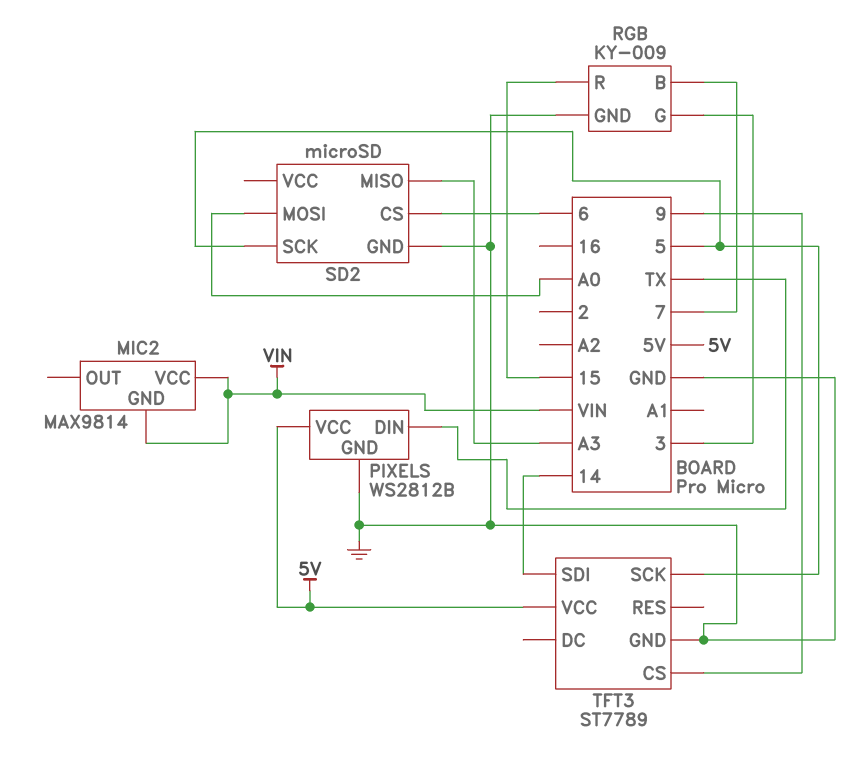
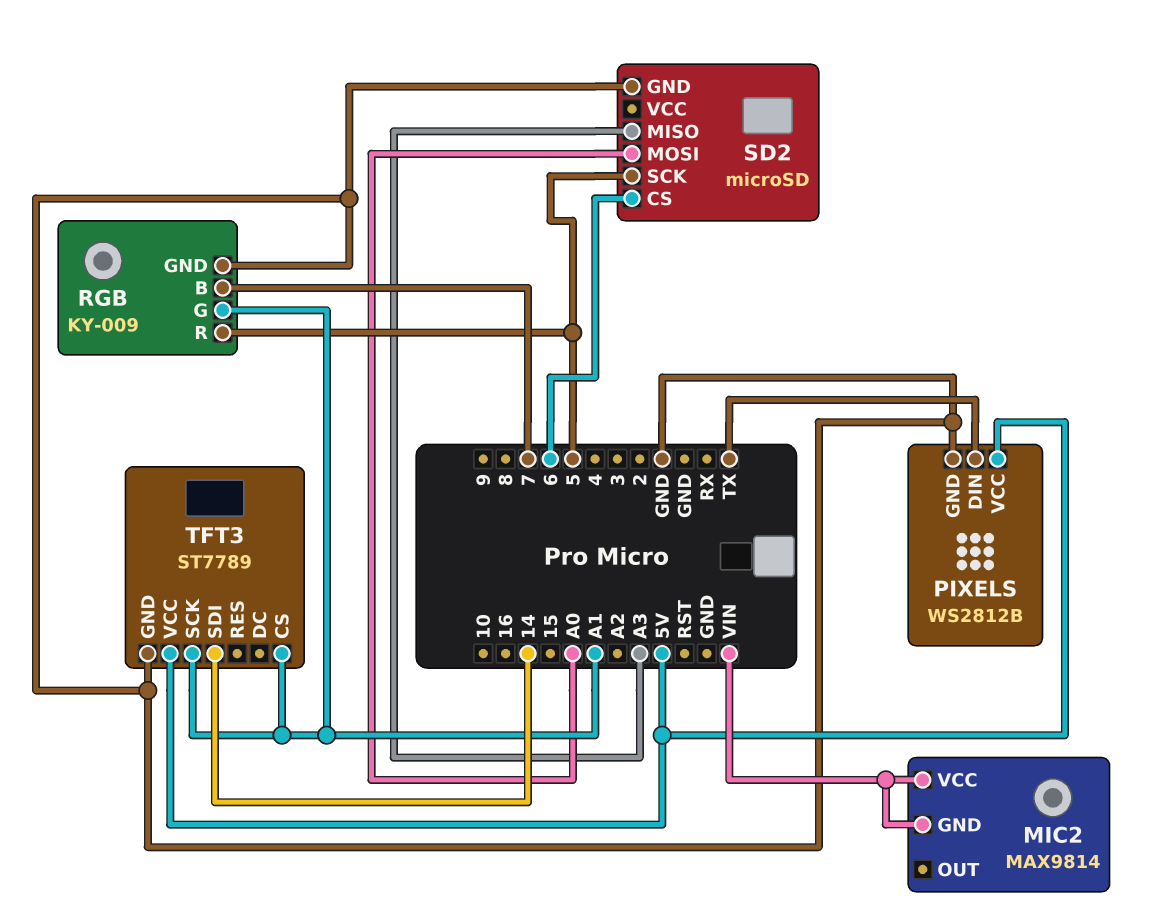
RGB pin G: 3 -> A1
RGB pin R: 15 -> 5
TFT3 pin CS: 9 -> A1
TFT3 pin SCK: 5 -> A1

